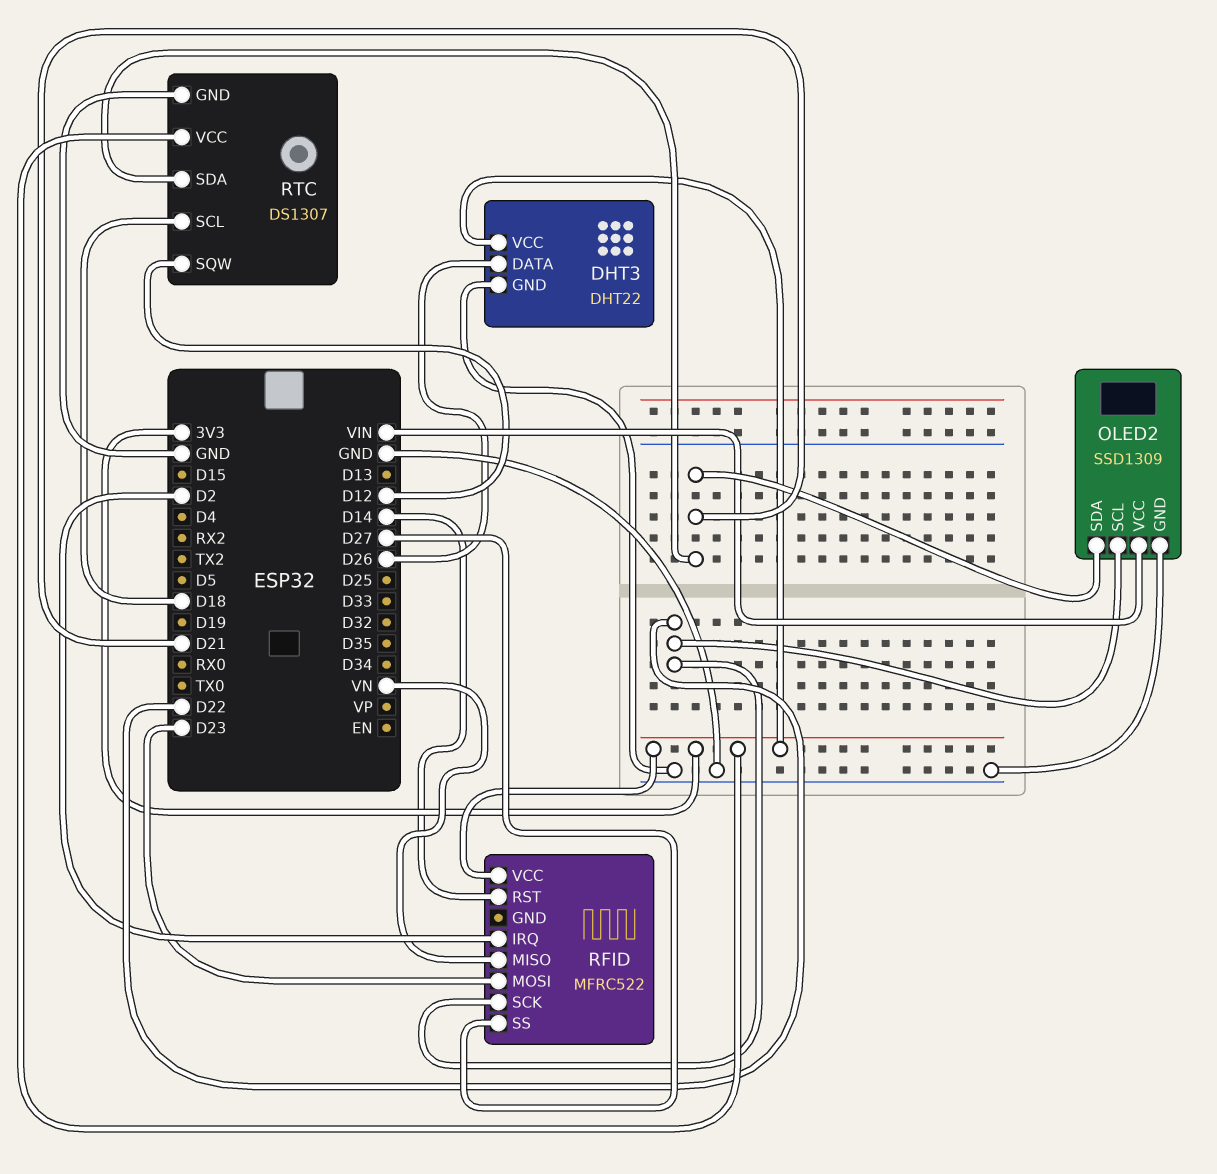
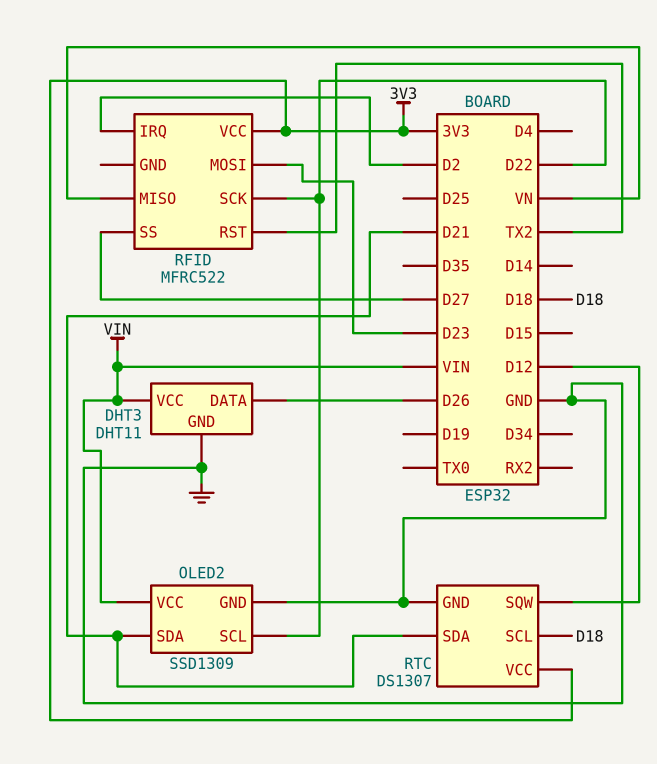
DHT3: DHT22 -> DHT11
DHT3 pin VCC: 3V3 -> VIN
RFID pin RST: D14 -> TX2

